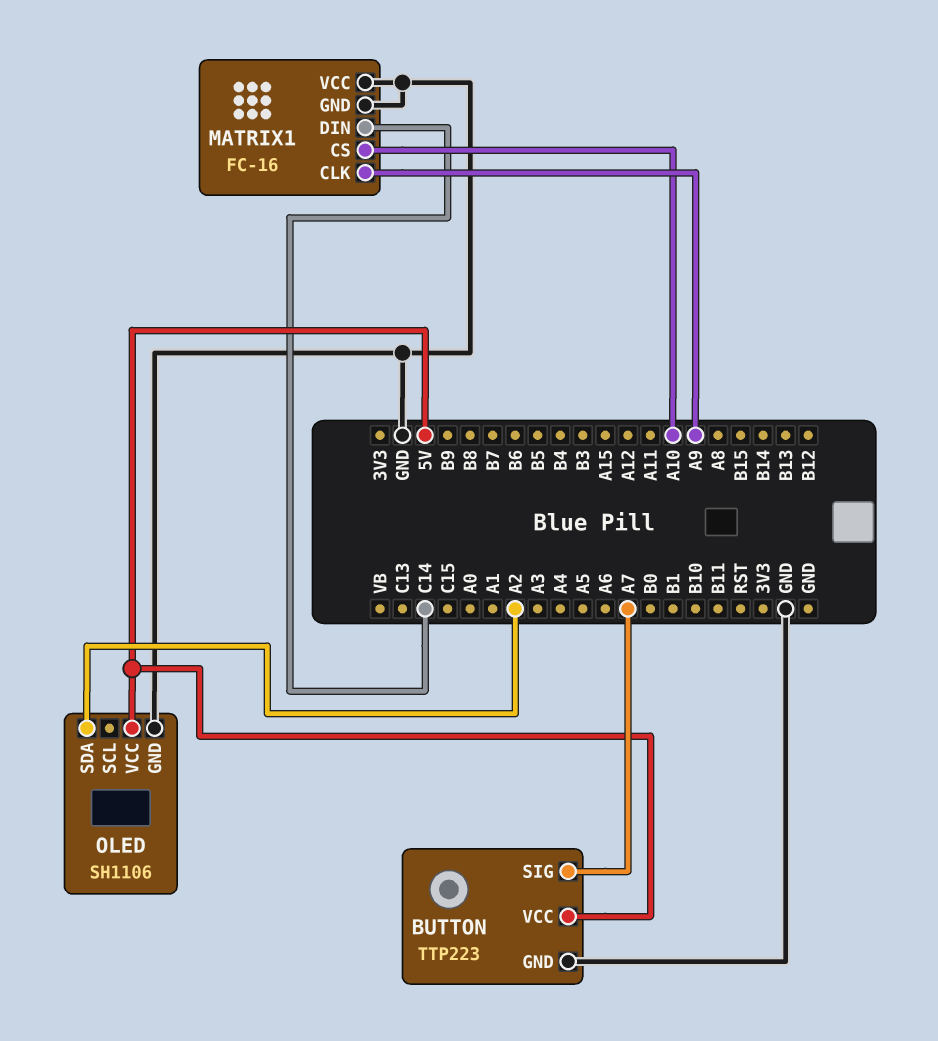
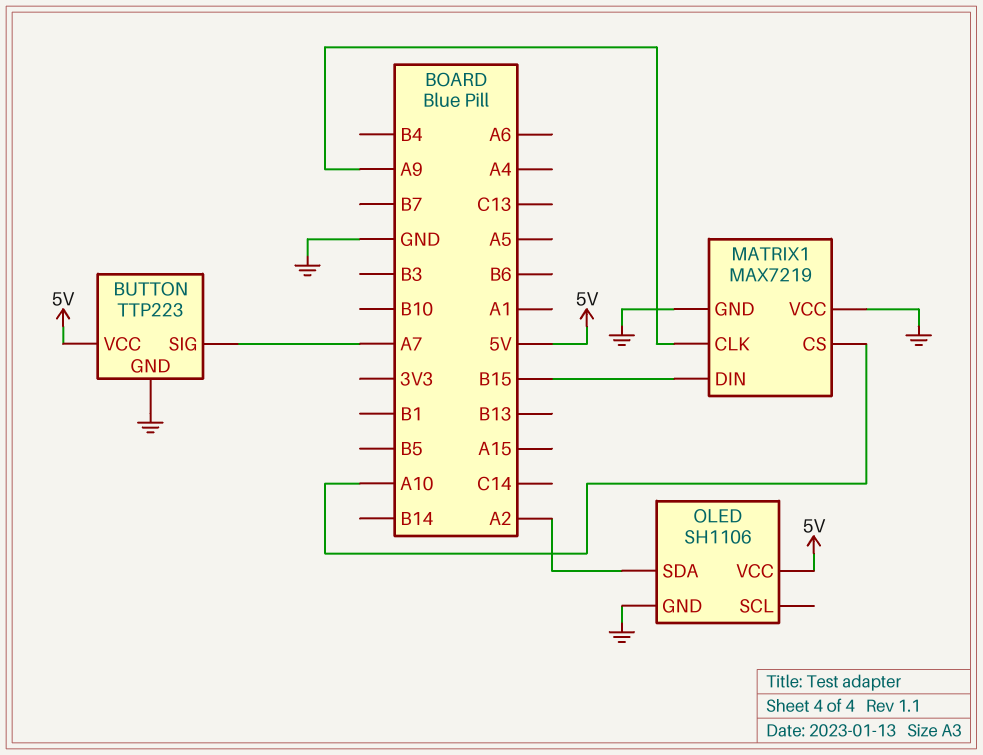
MATRIX1: FC-16 -> MAX7219
MATRIX1 pin DIN: C14 -> B15

